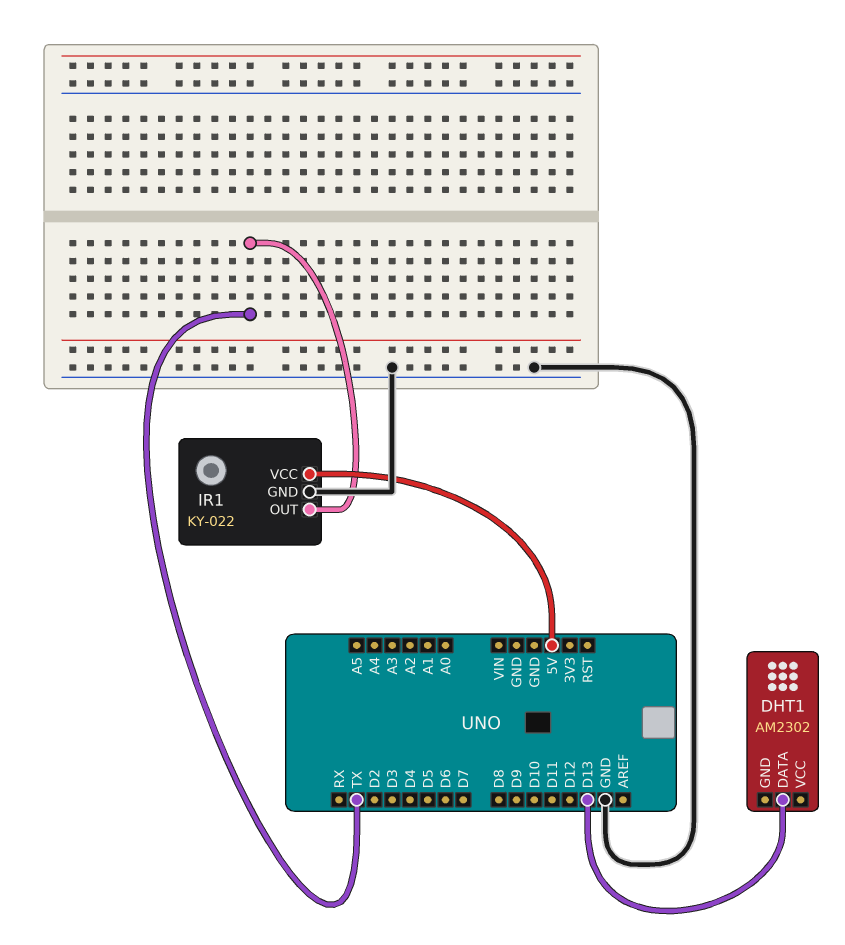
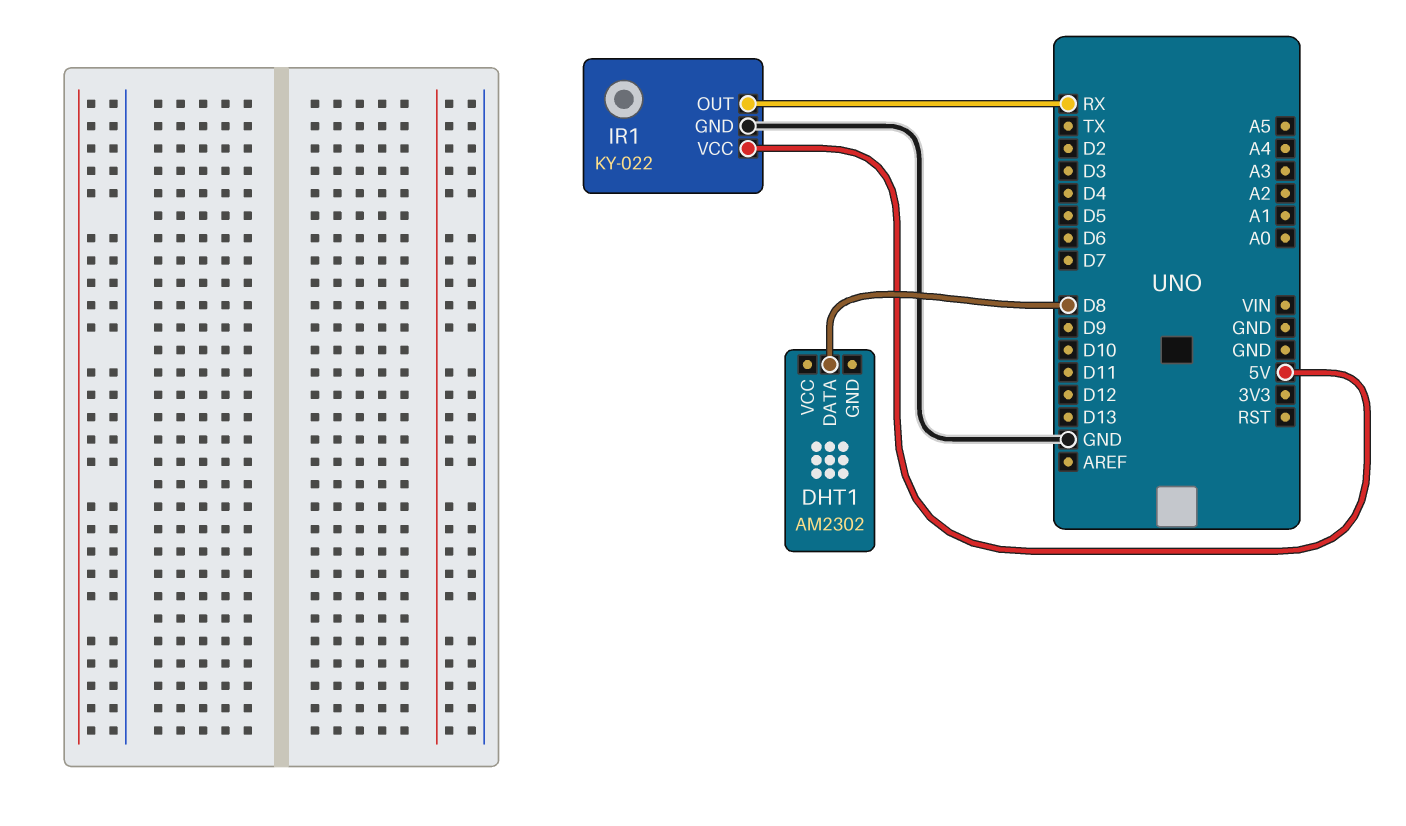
DHT1 pin DATA: D13 -> D8
IR1 pin OUT: TX -> RX

